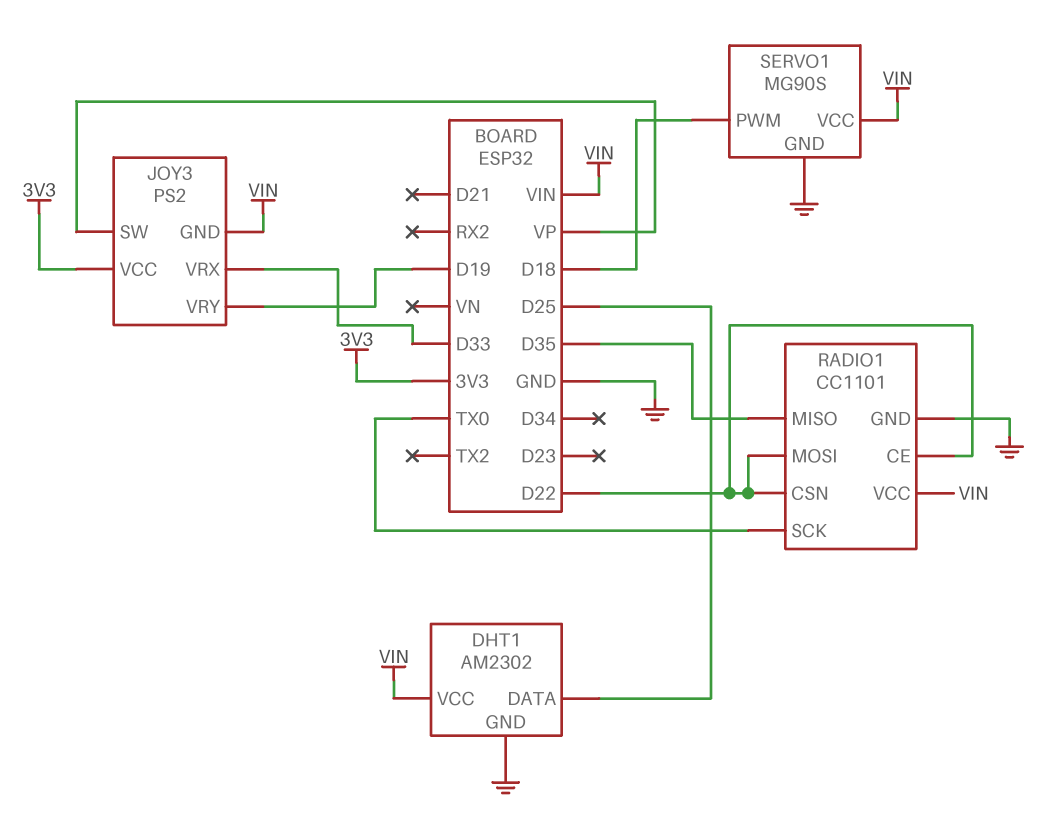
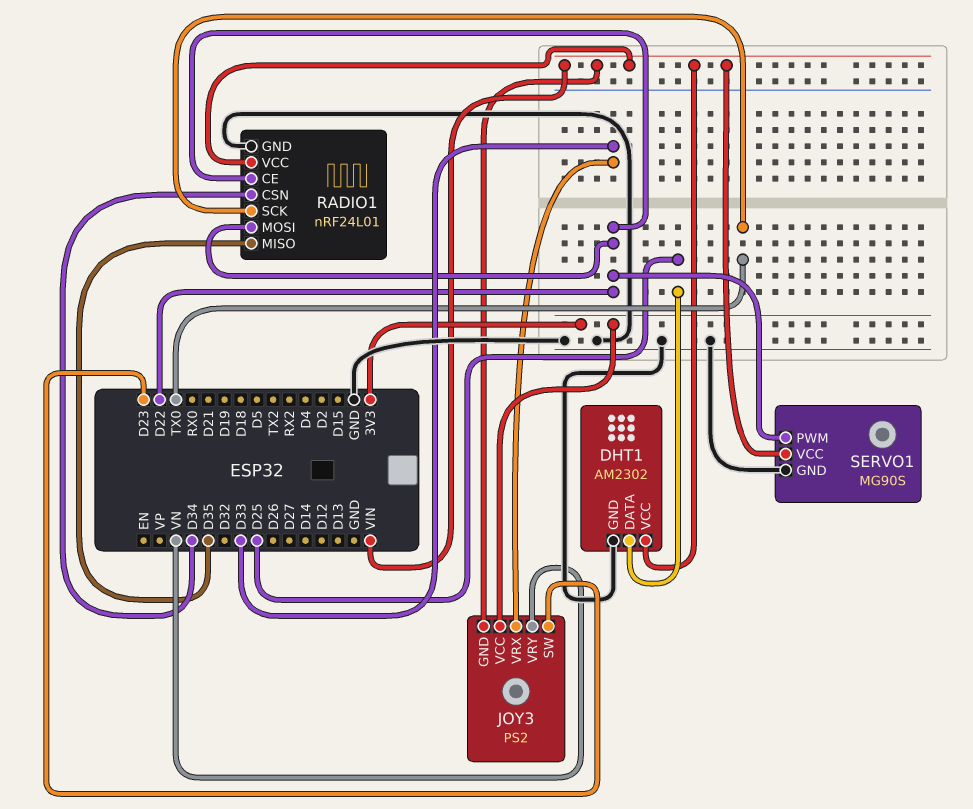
JOY3 pin SW: VP -> D23
JOY3 pin VRY: D19 -> VN
RADIO1: CC1101 -> nRF24L01
RADIO1 pin CSN: D22 -> D34
SERVO1 pin PWM: D18 -> D22

